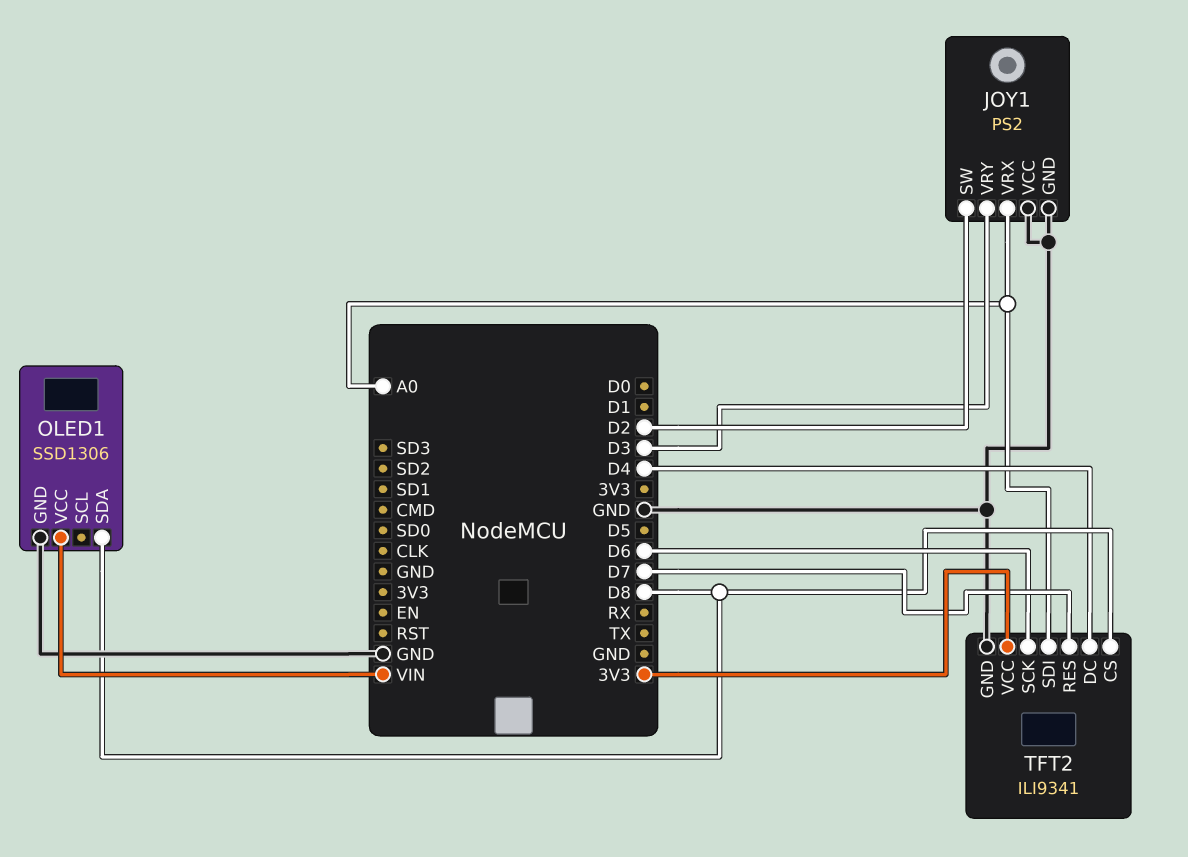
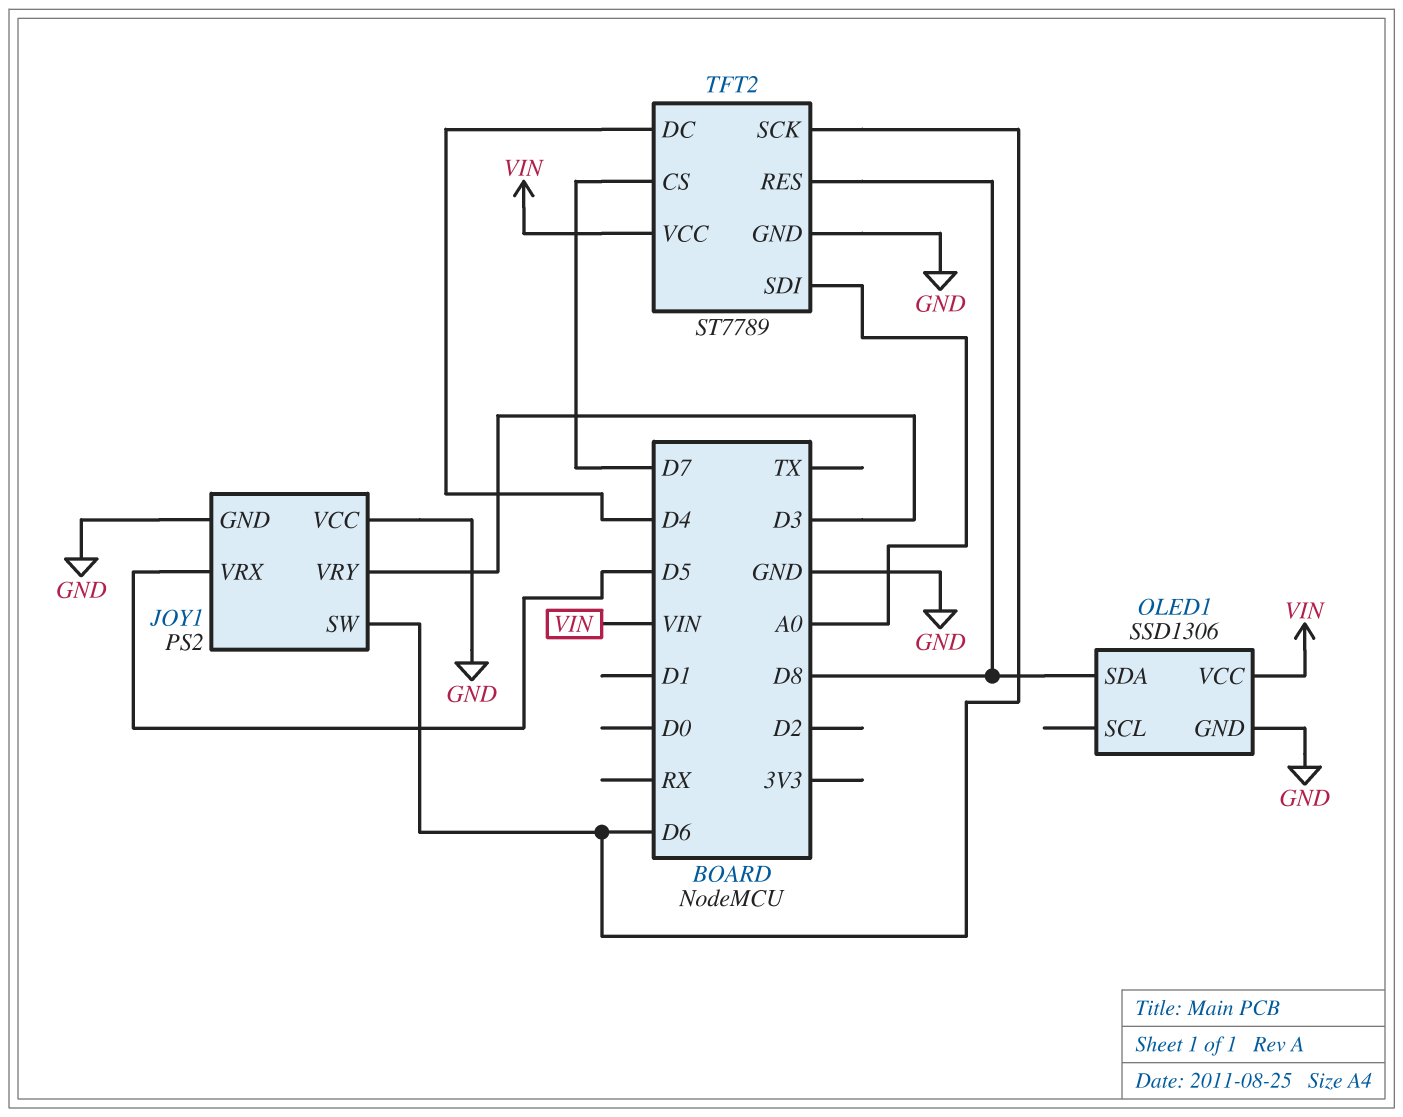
JOY1 pin SW: D2 -> D6
JOY1 pin VRX: A0 -> D5
TFT2: ILI9341 -> ST7789
TFT2 pin CS: D8 -> D7
TFT2 pin RES: D7 -> D8
TFT2 pin VCC: 3V3 -> VIN

